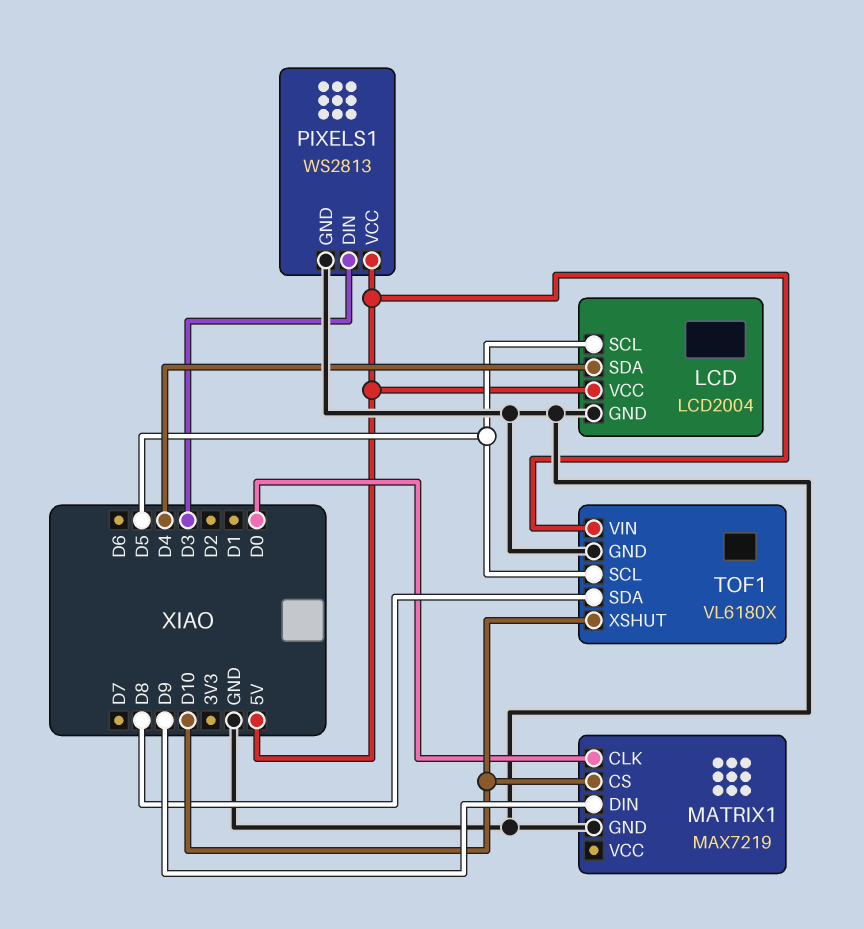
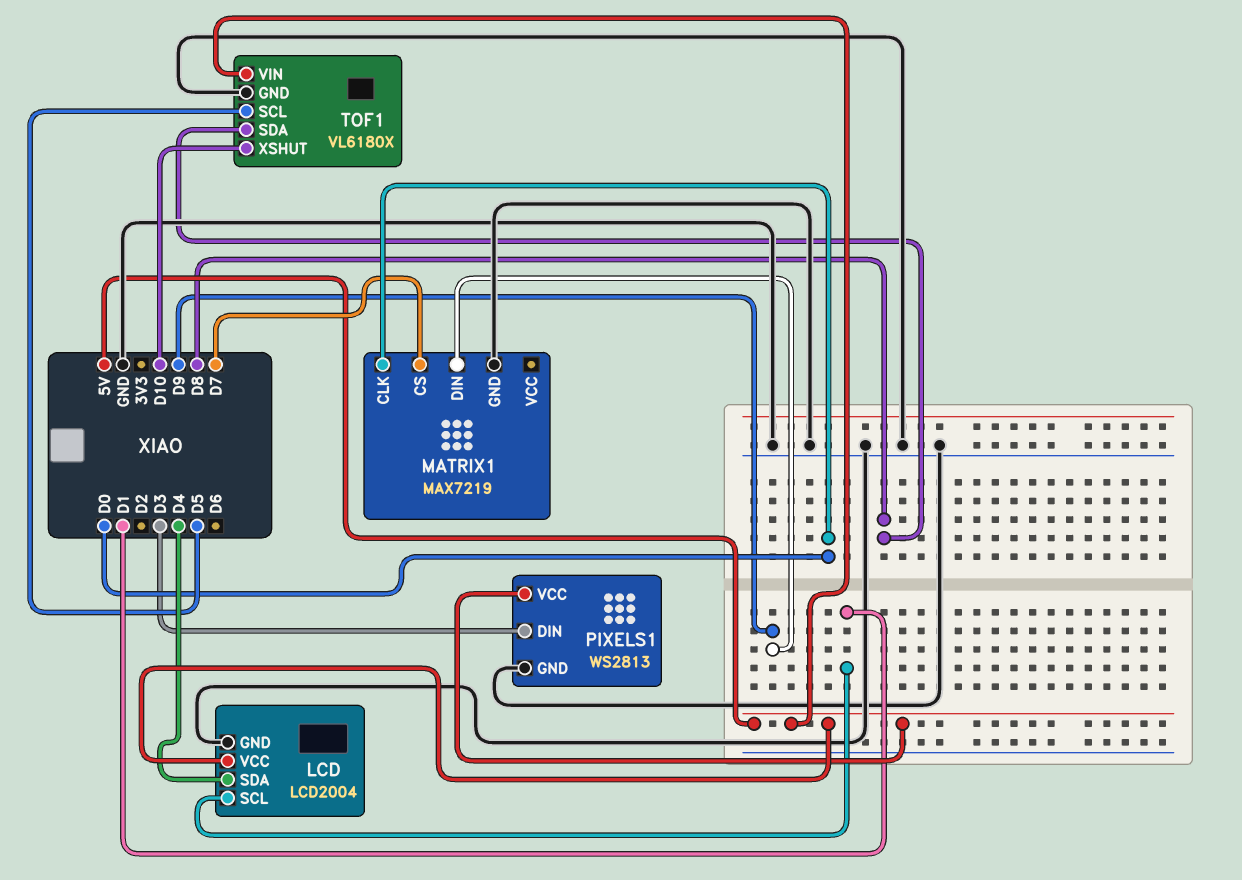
LCD pin SCL: D5 -> D1
MATRIX1 pin CS: D10 -> D7

